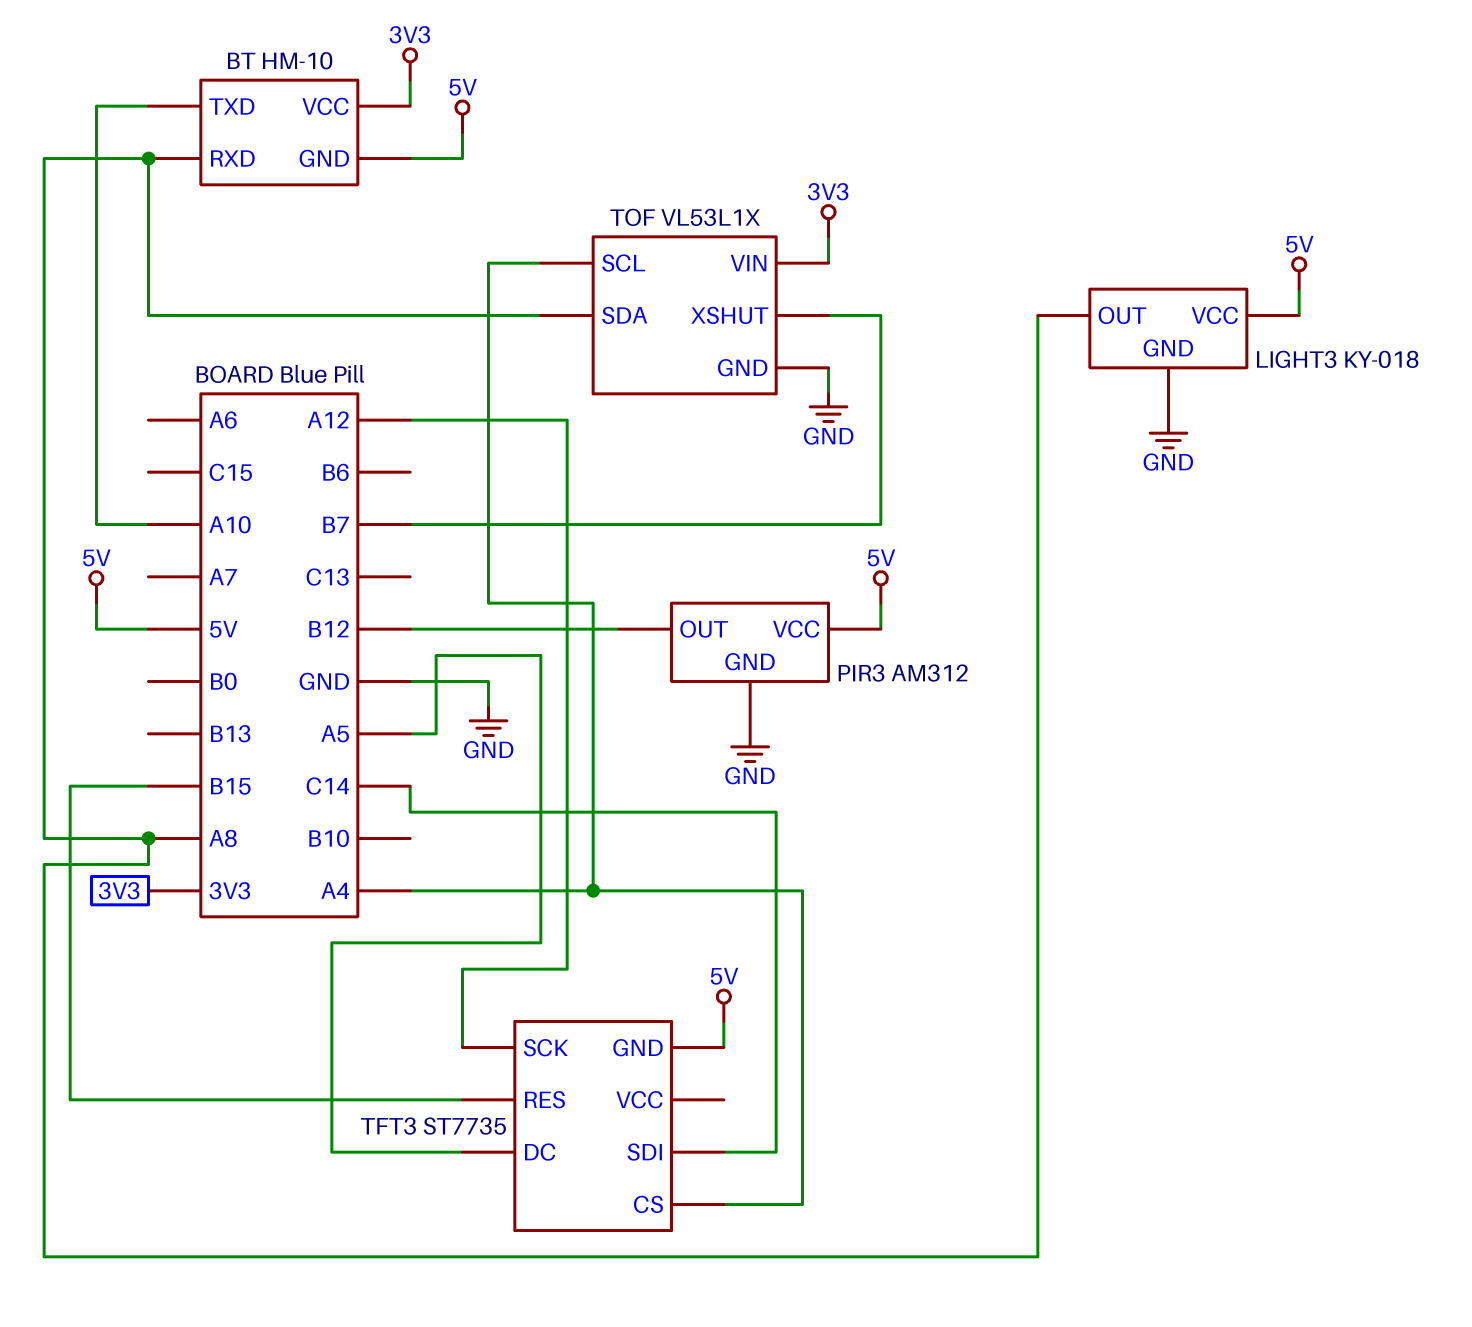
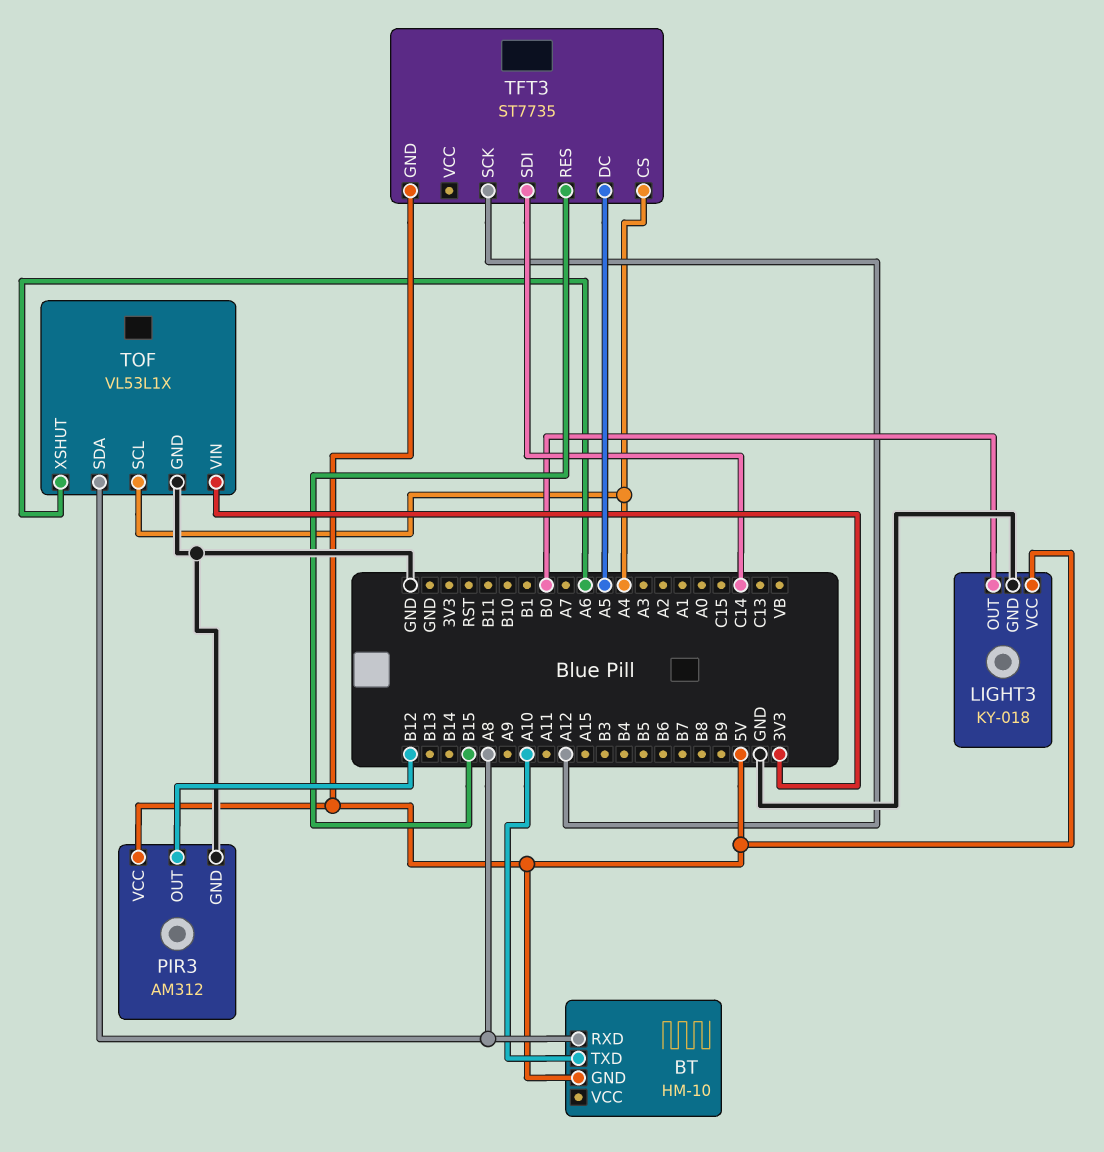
BT pin VCC: 3V3 -> none
LIGHT3 pin OUT: A8 -> B0
TOF pin XSHUT: B7 -> A6

